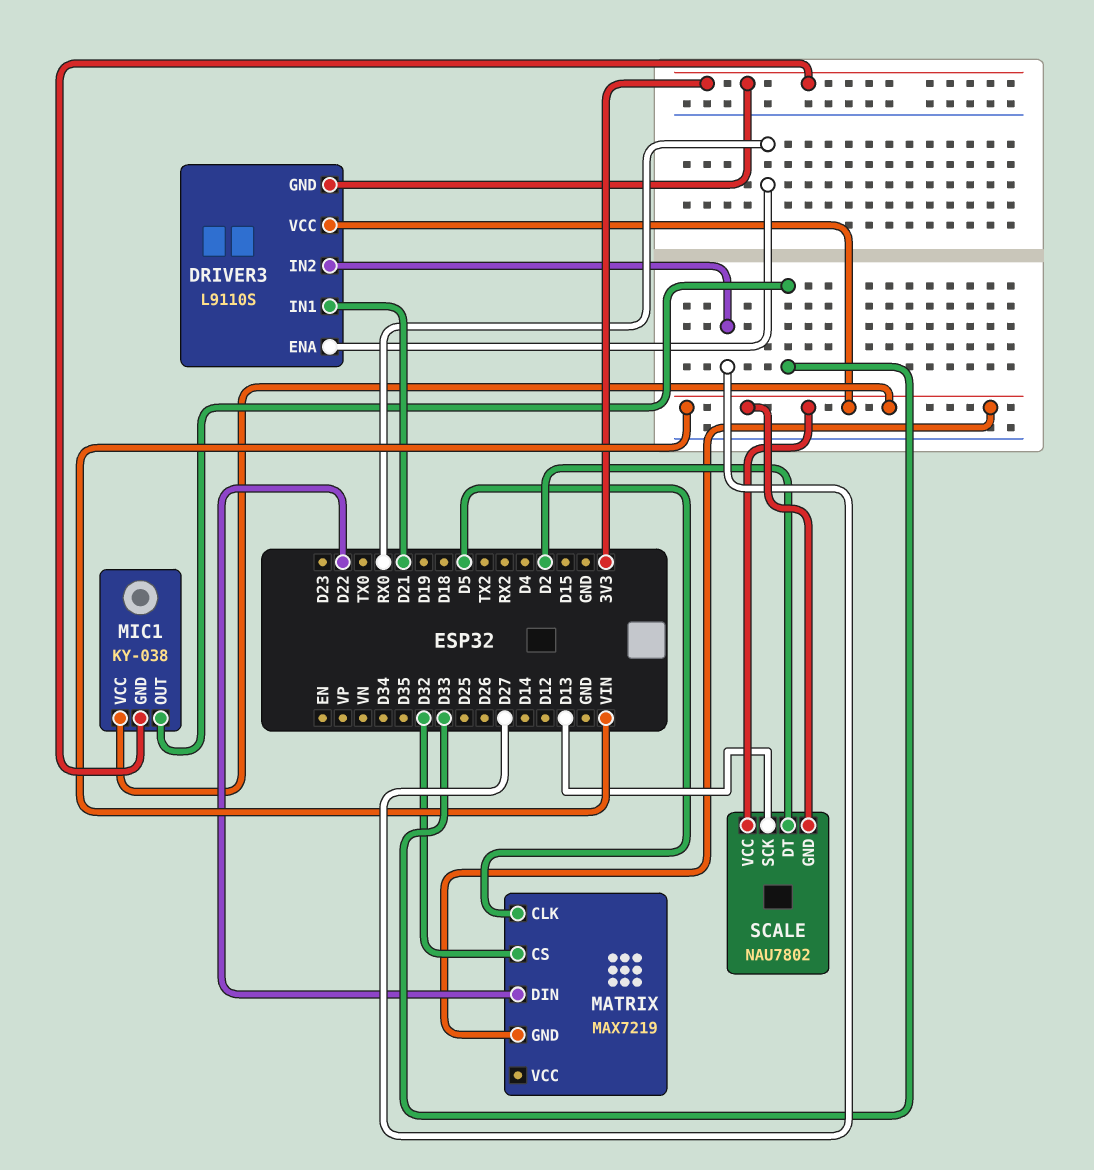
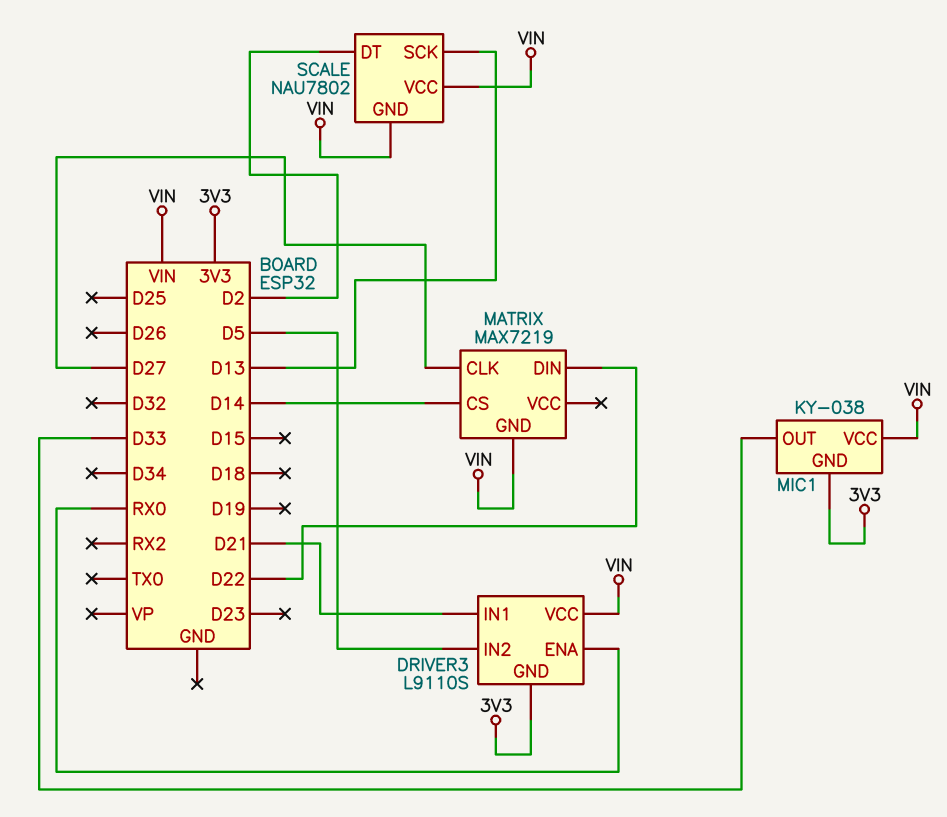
DRIVER3 pin IN2: D27 -> D5
MATRIX pin CLK: D5 -> D27
MATRIX pin CS: D32 -> D14

